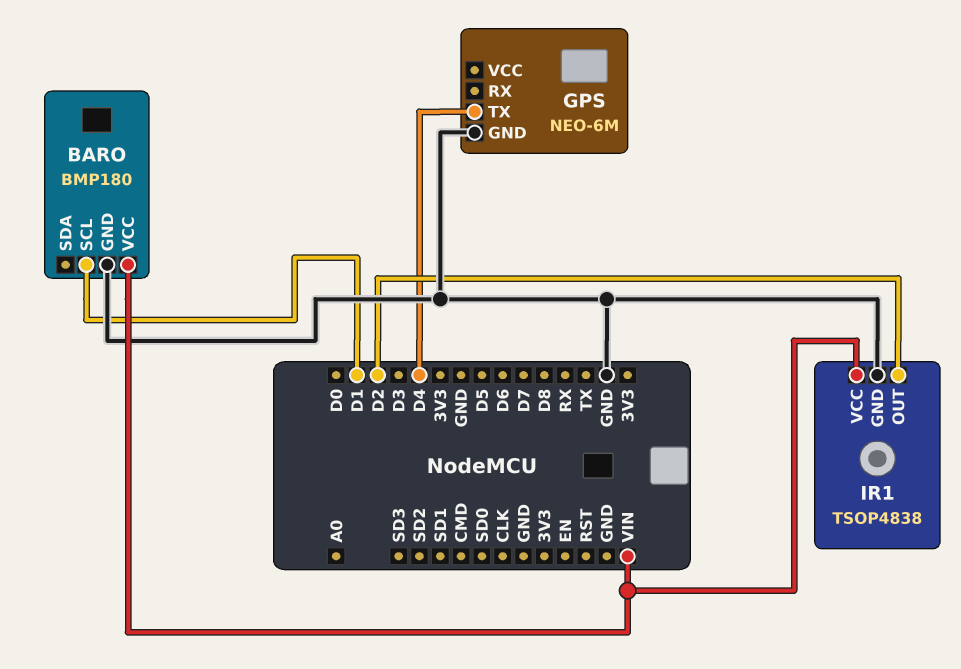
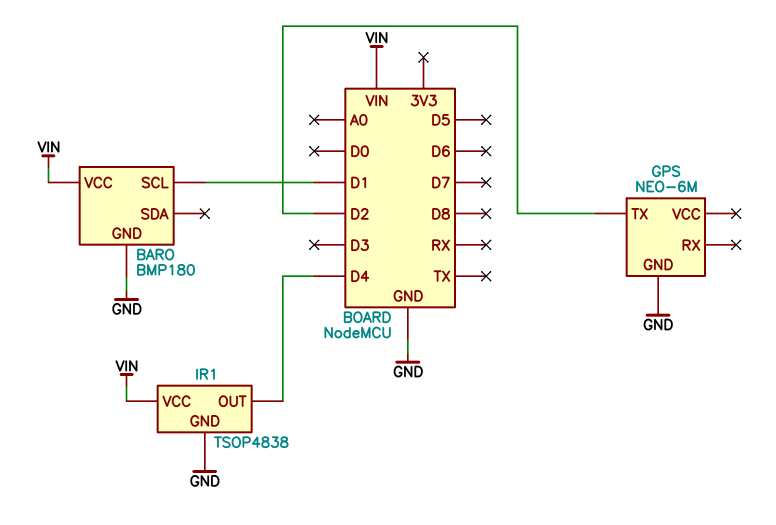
GPS pin TX: D4 -> D2
IR1 pin OUT: D2 -> D4

